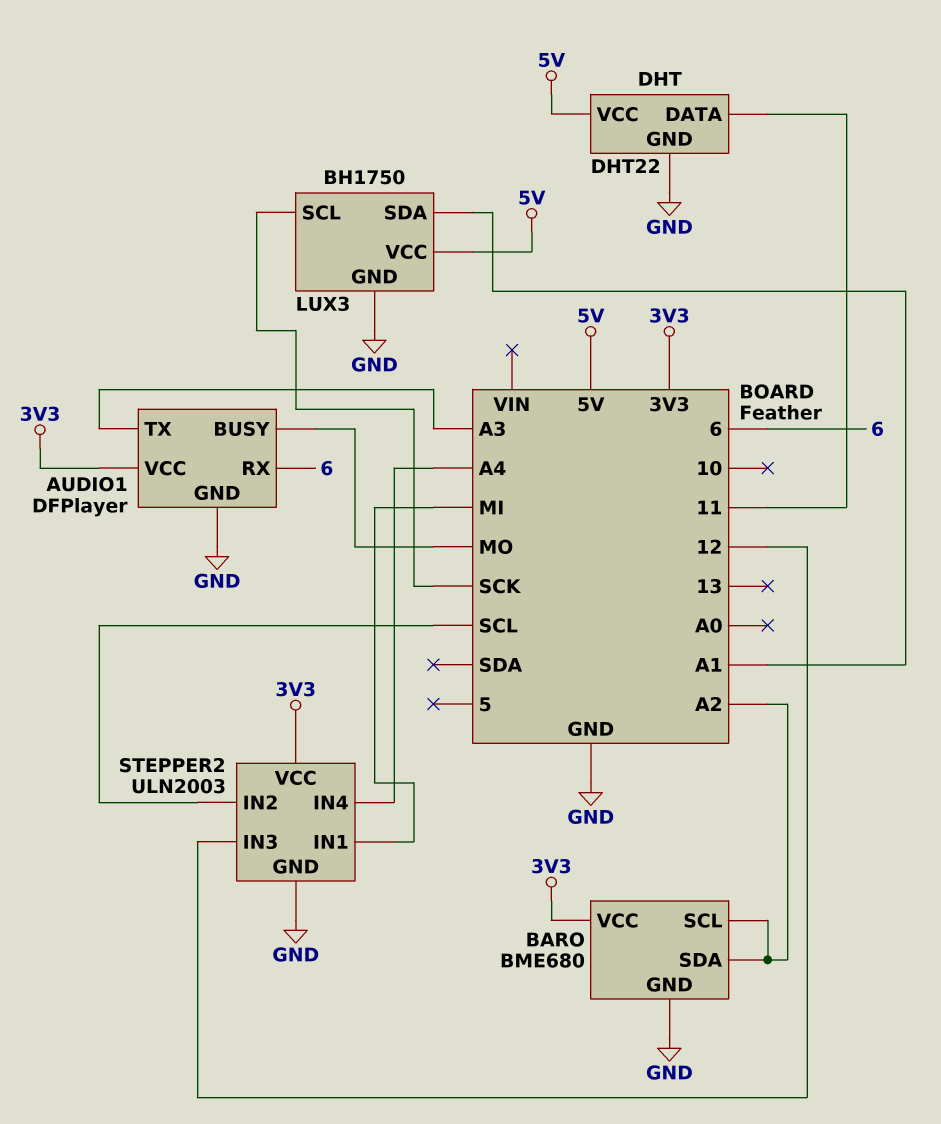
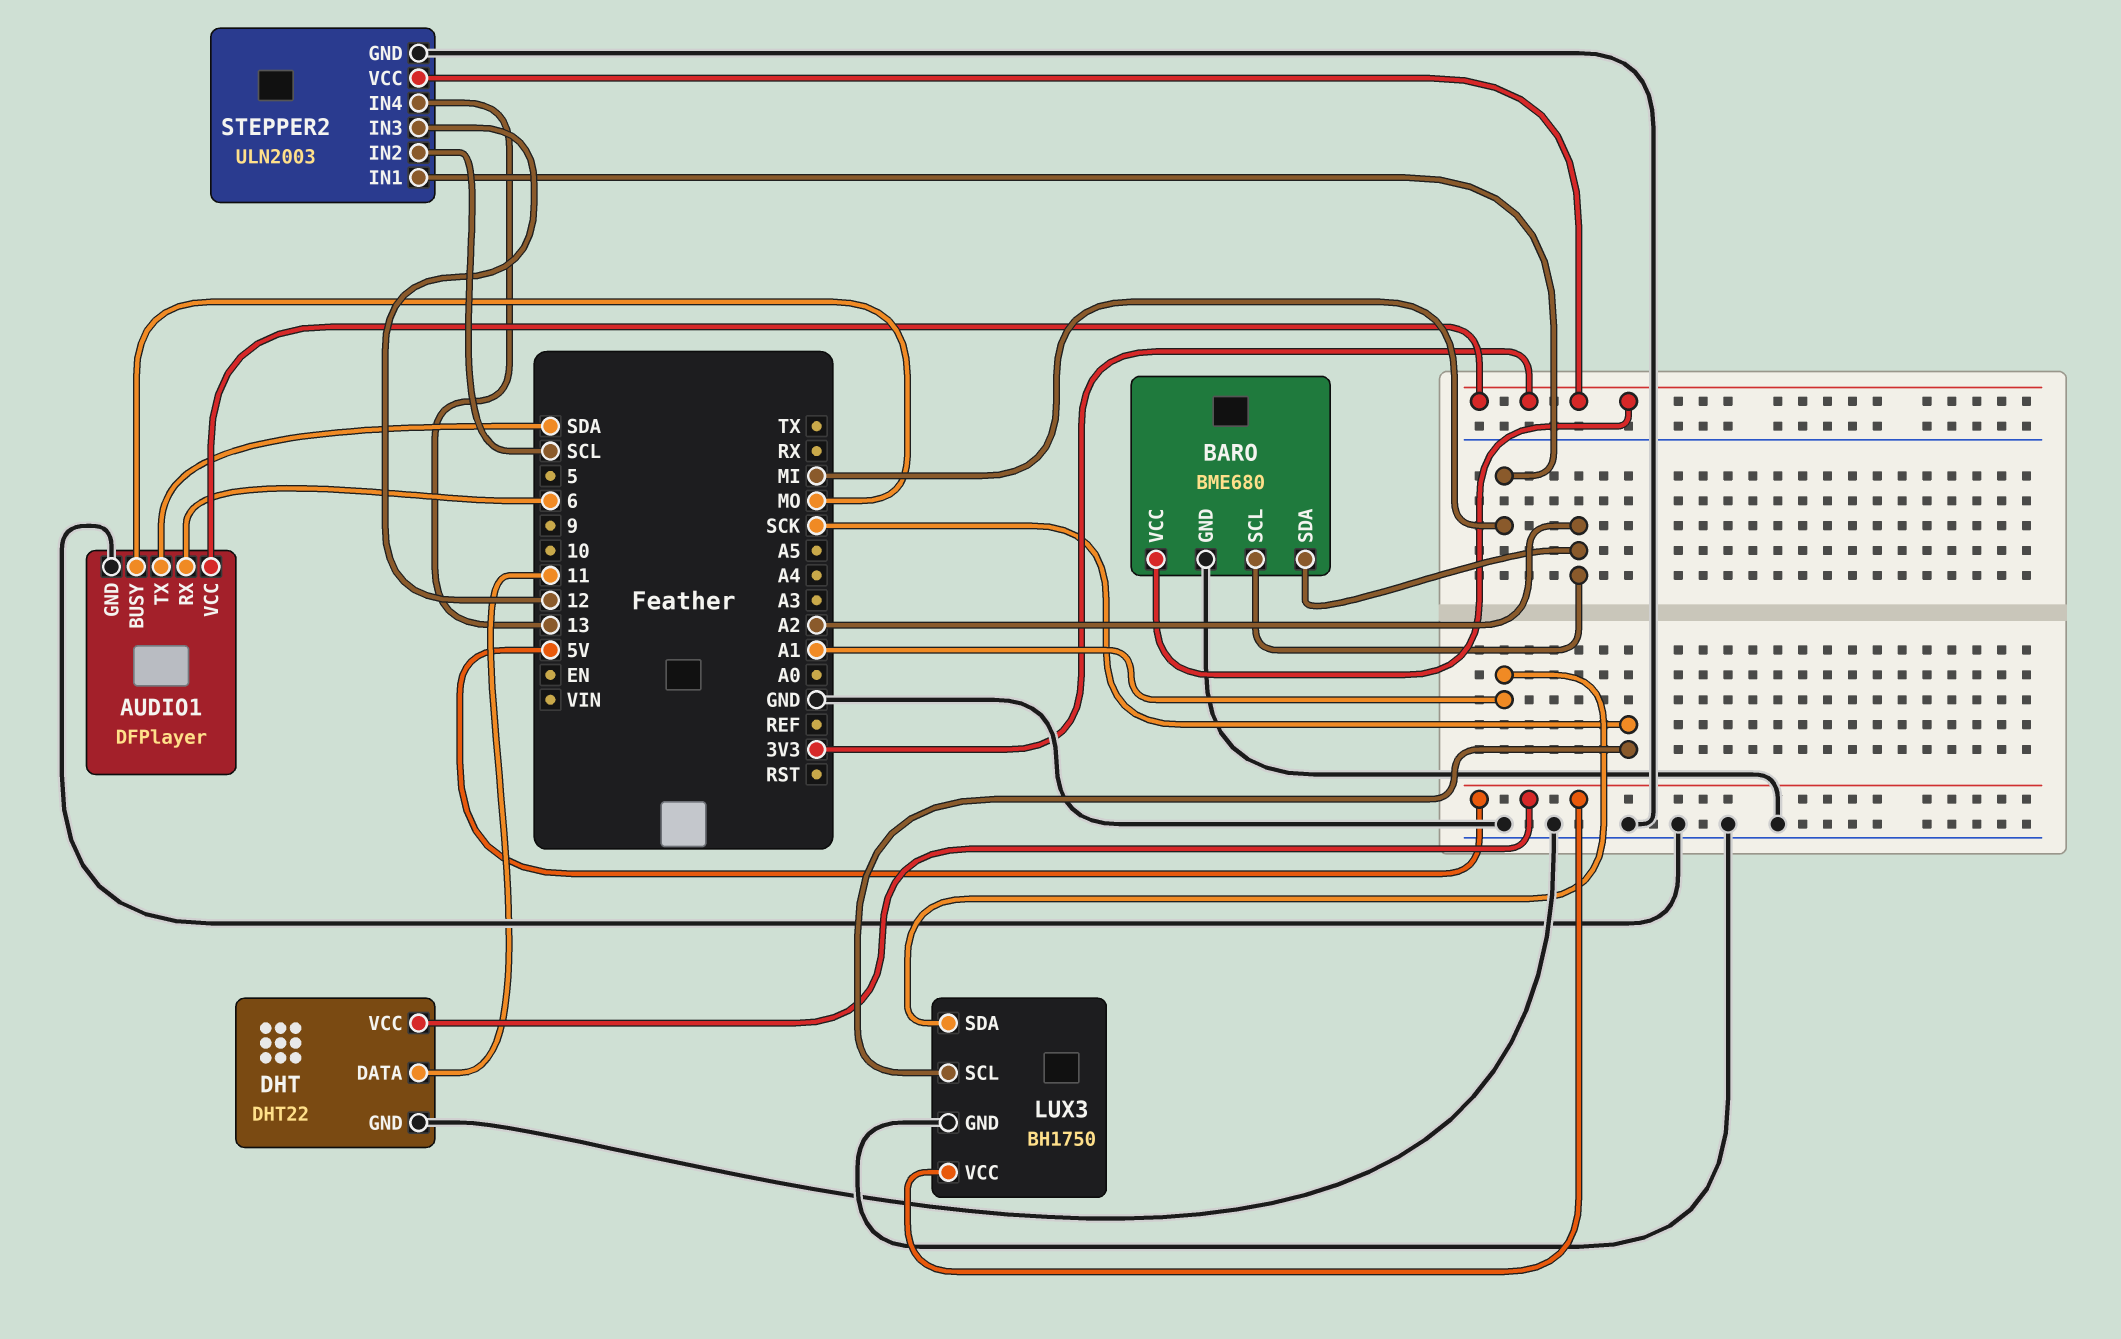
AUDIO1 pin TX: A3 -> SDA
STEPPER2 pin IN4: A4 -> 13

